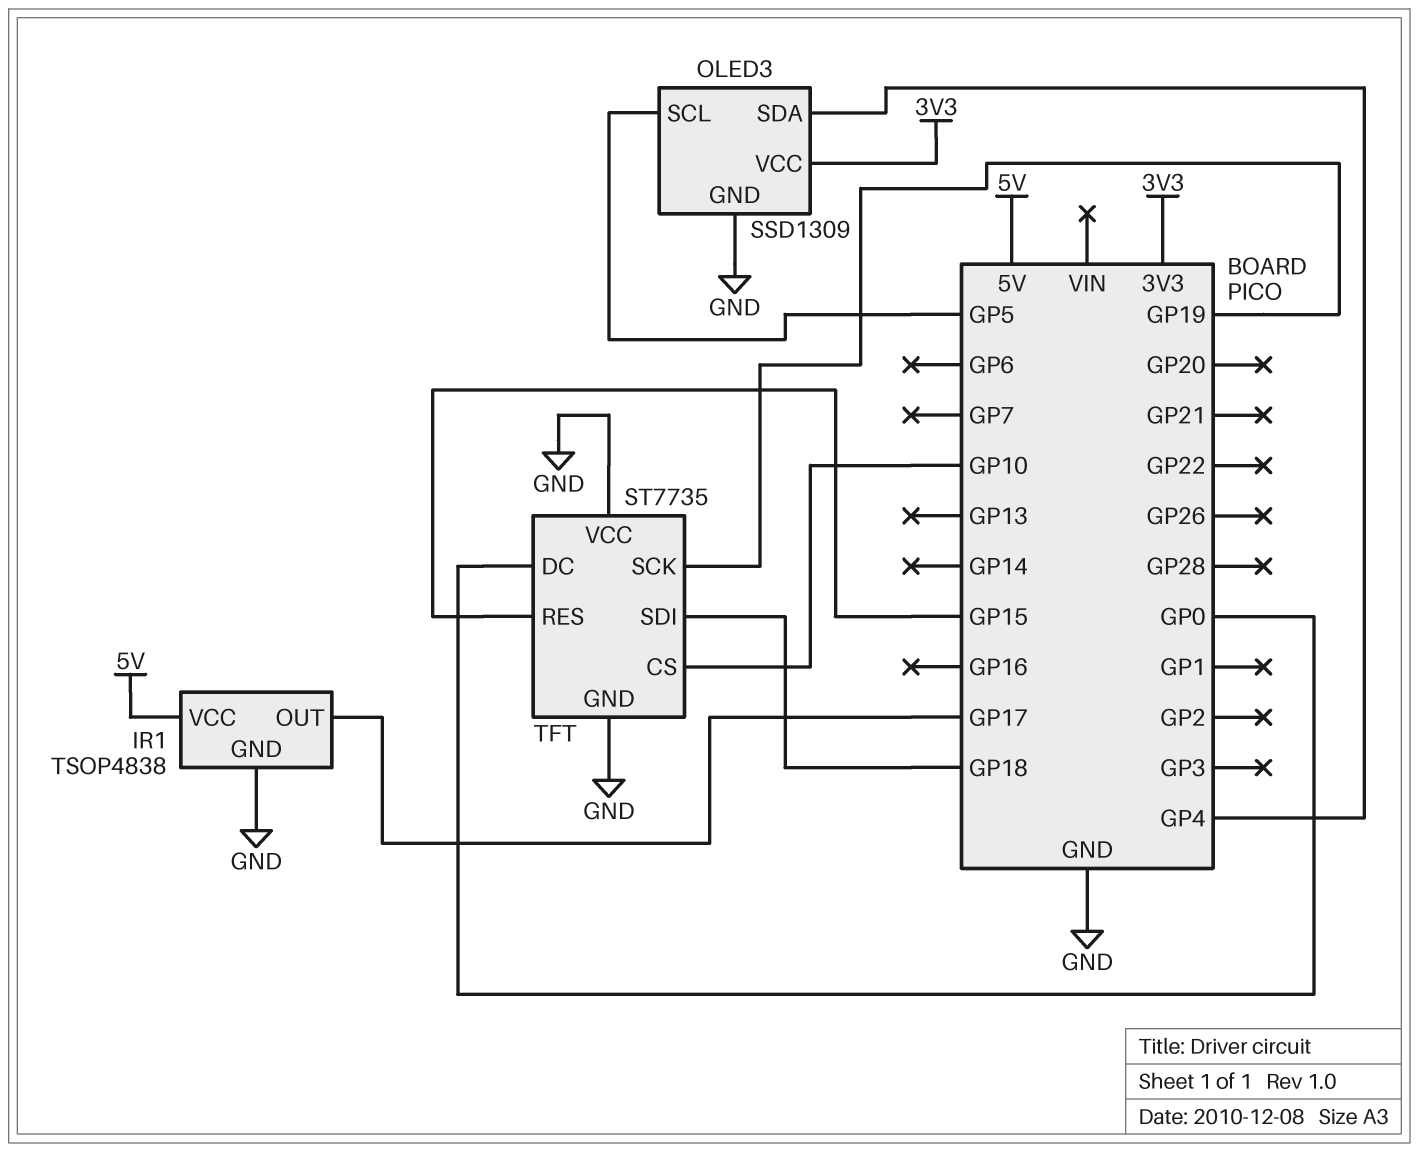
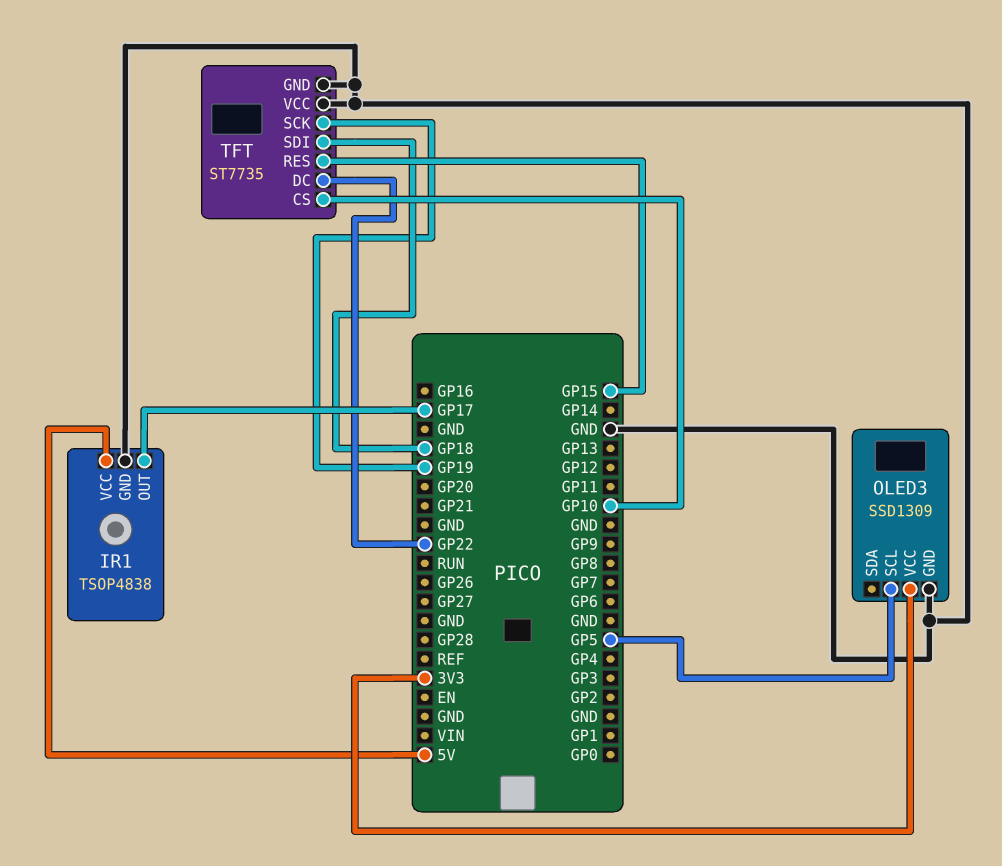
OLED3 pin SDA: GP4 -> none
TFT pin DC: GP0 -> GP22

